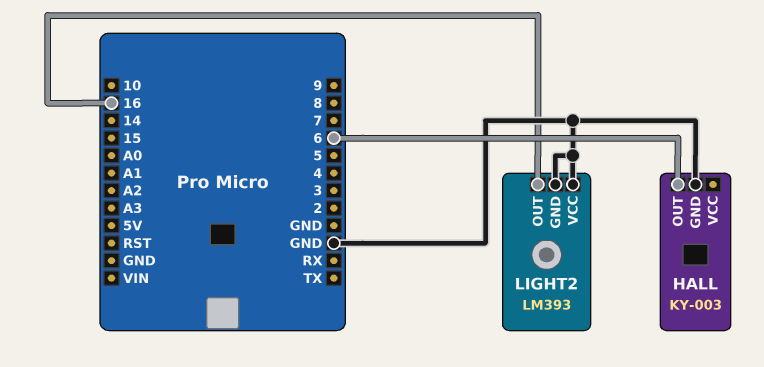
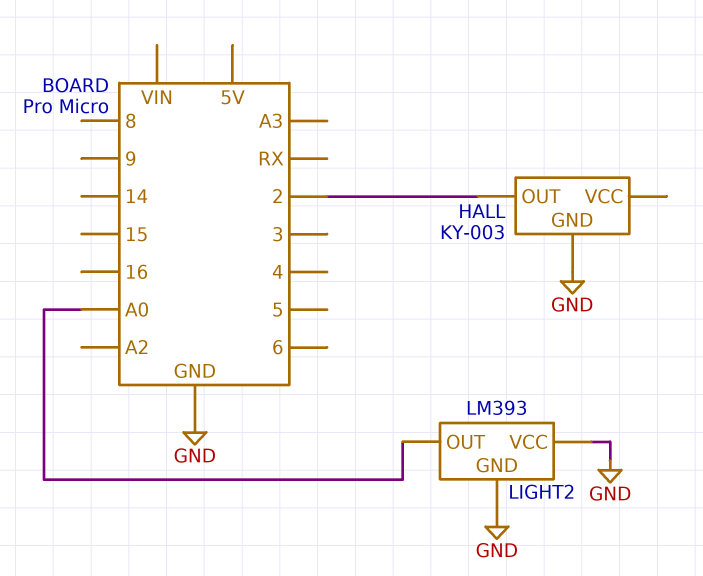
HALL pin OUT: 6 -> 2
LIGHT2 pin OUT: 16 -> A0

